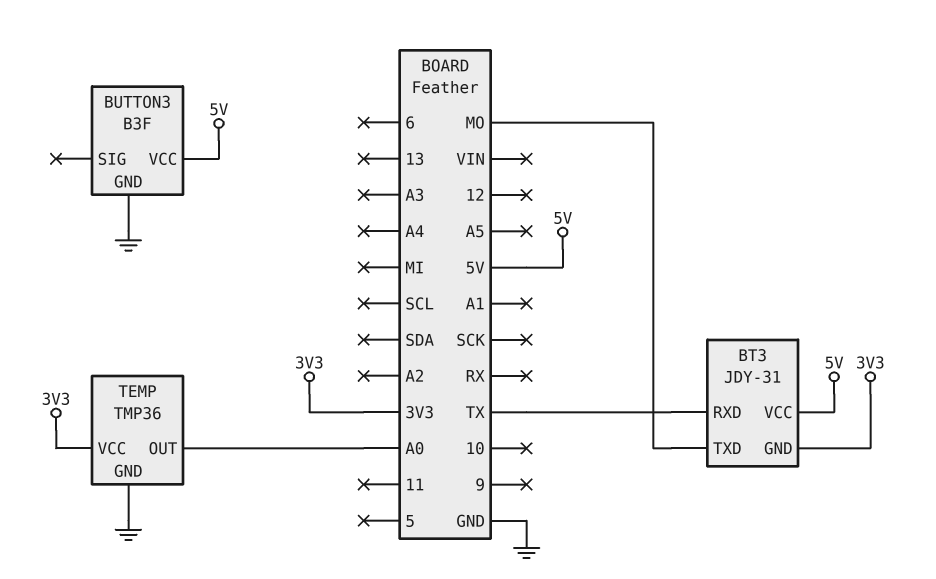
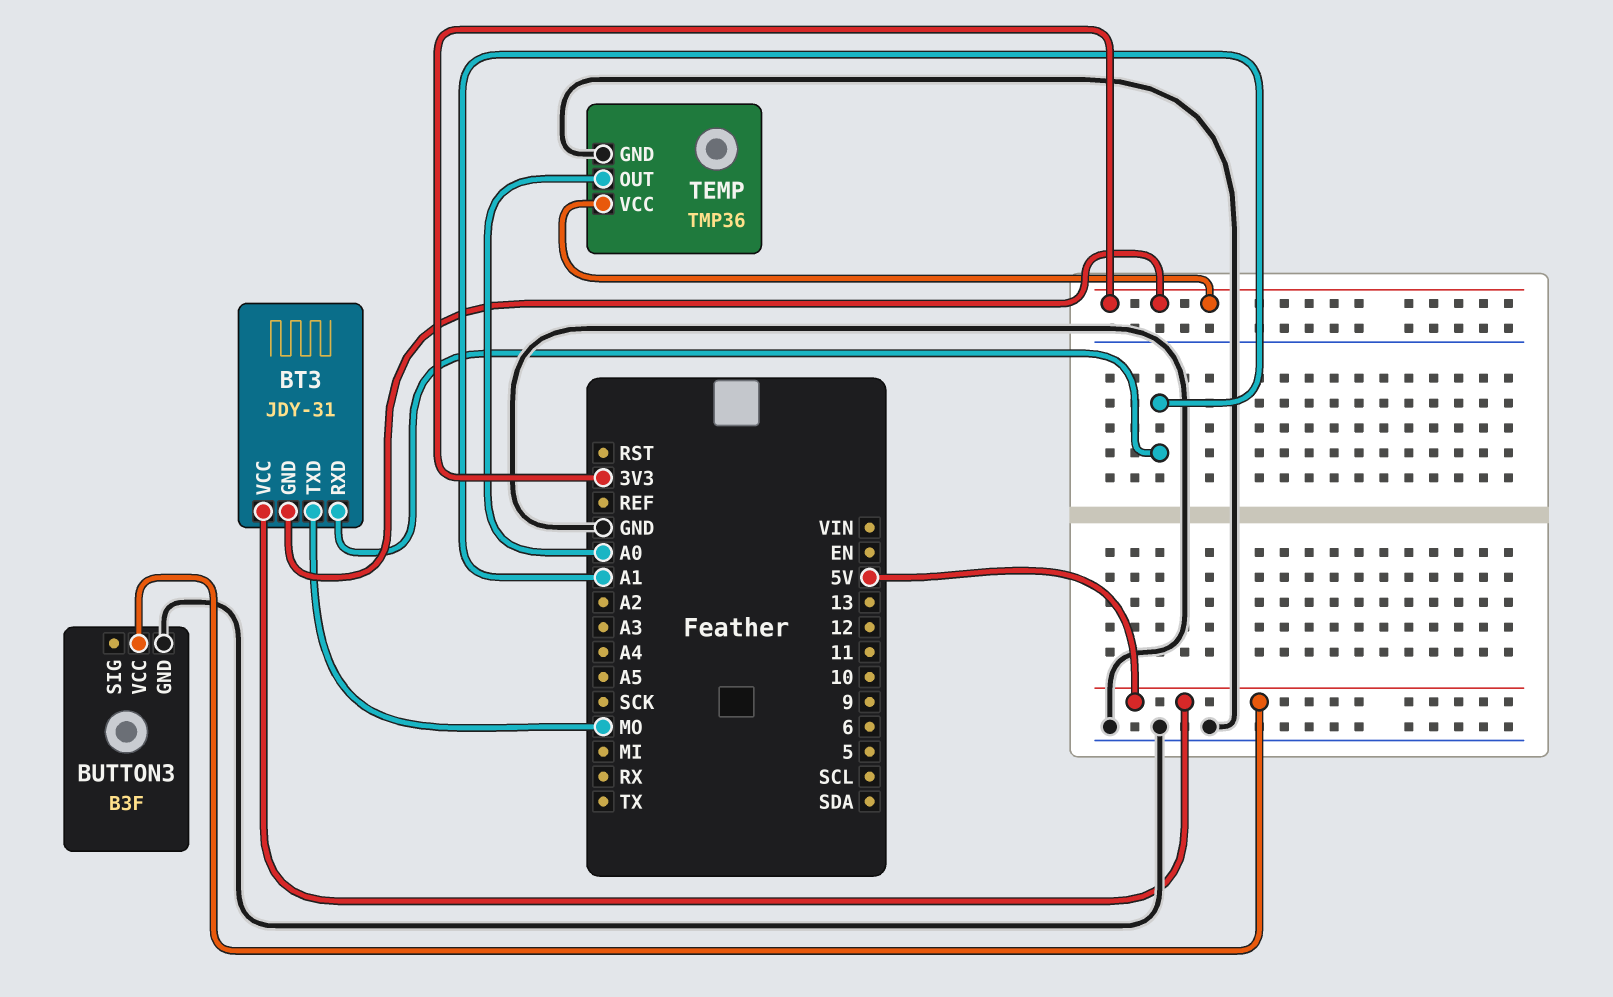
BT3 pin RXD: TX -> A1

